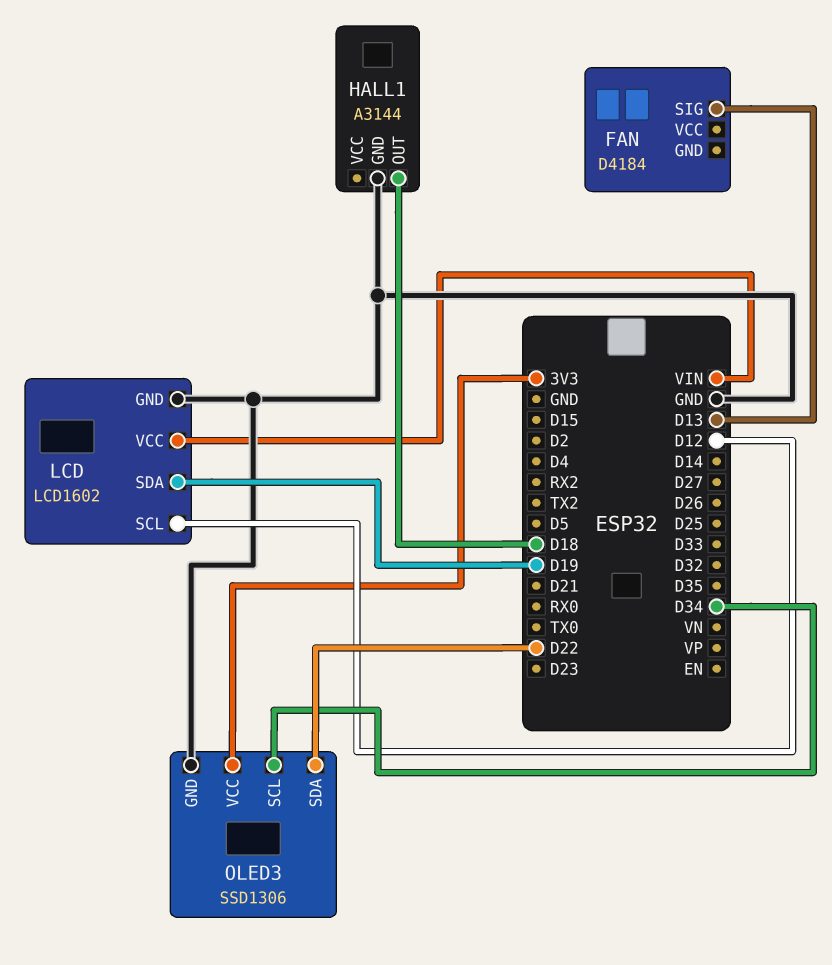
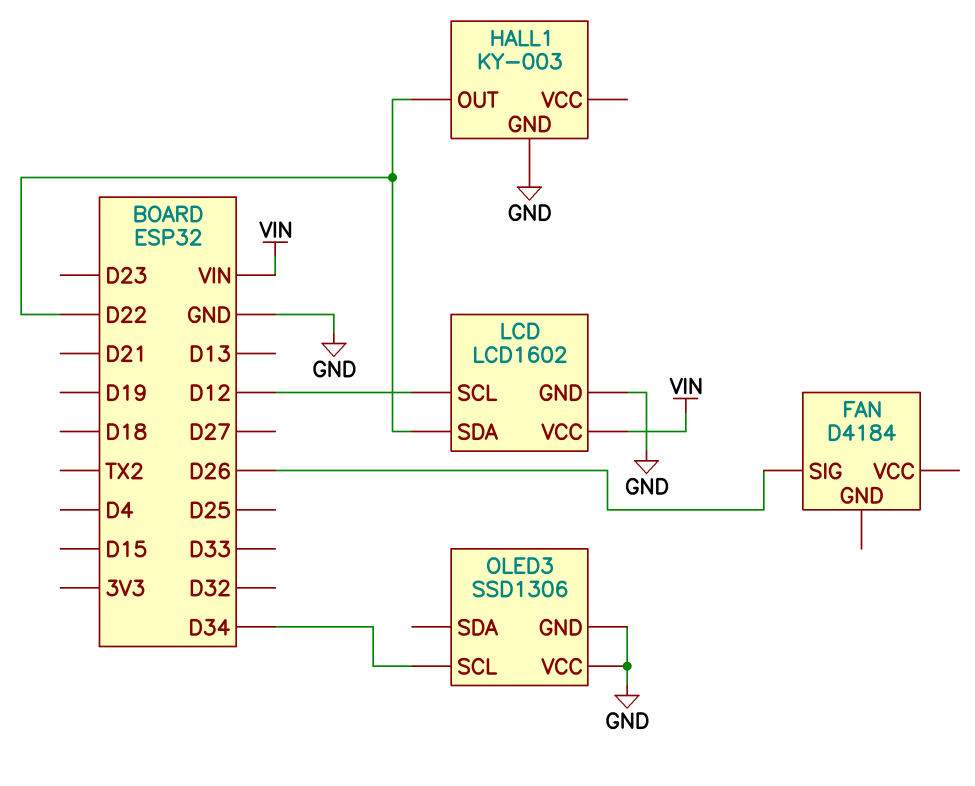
FAN pin SIG: D13 -> D26
HALL1: A3144 -> KY-003
HALL1 pin OUT: D18 -> D22
LCD pin SDA: D19 -> D22
OLED3 pin SDA: D22 -> none
OLED3 pin VCC: 3V3 -> GND

